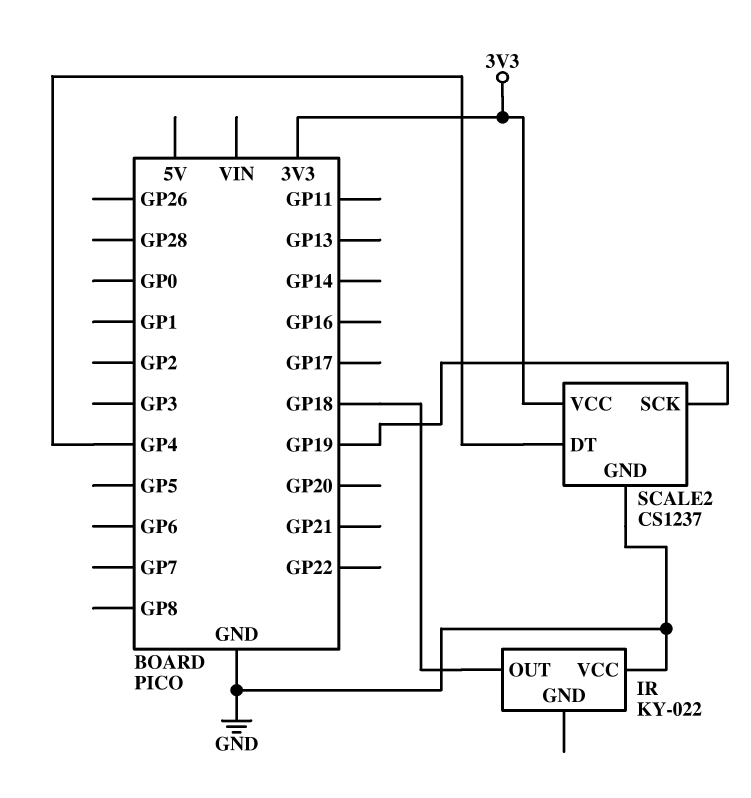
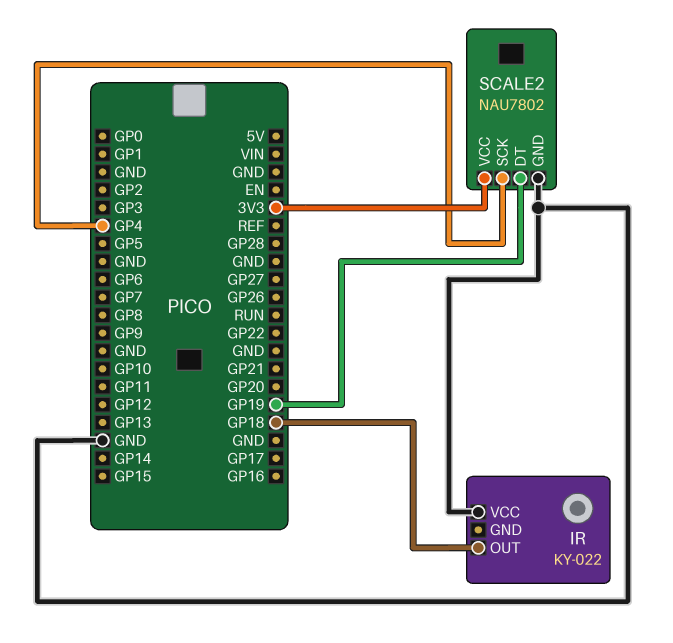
SCALE2: CS1237 -> NAU7802
SCALE2 pin DT: GP4 -> GP19
SCALE2 pin SCK: GP19 -> GP4

